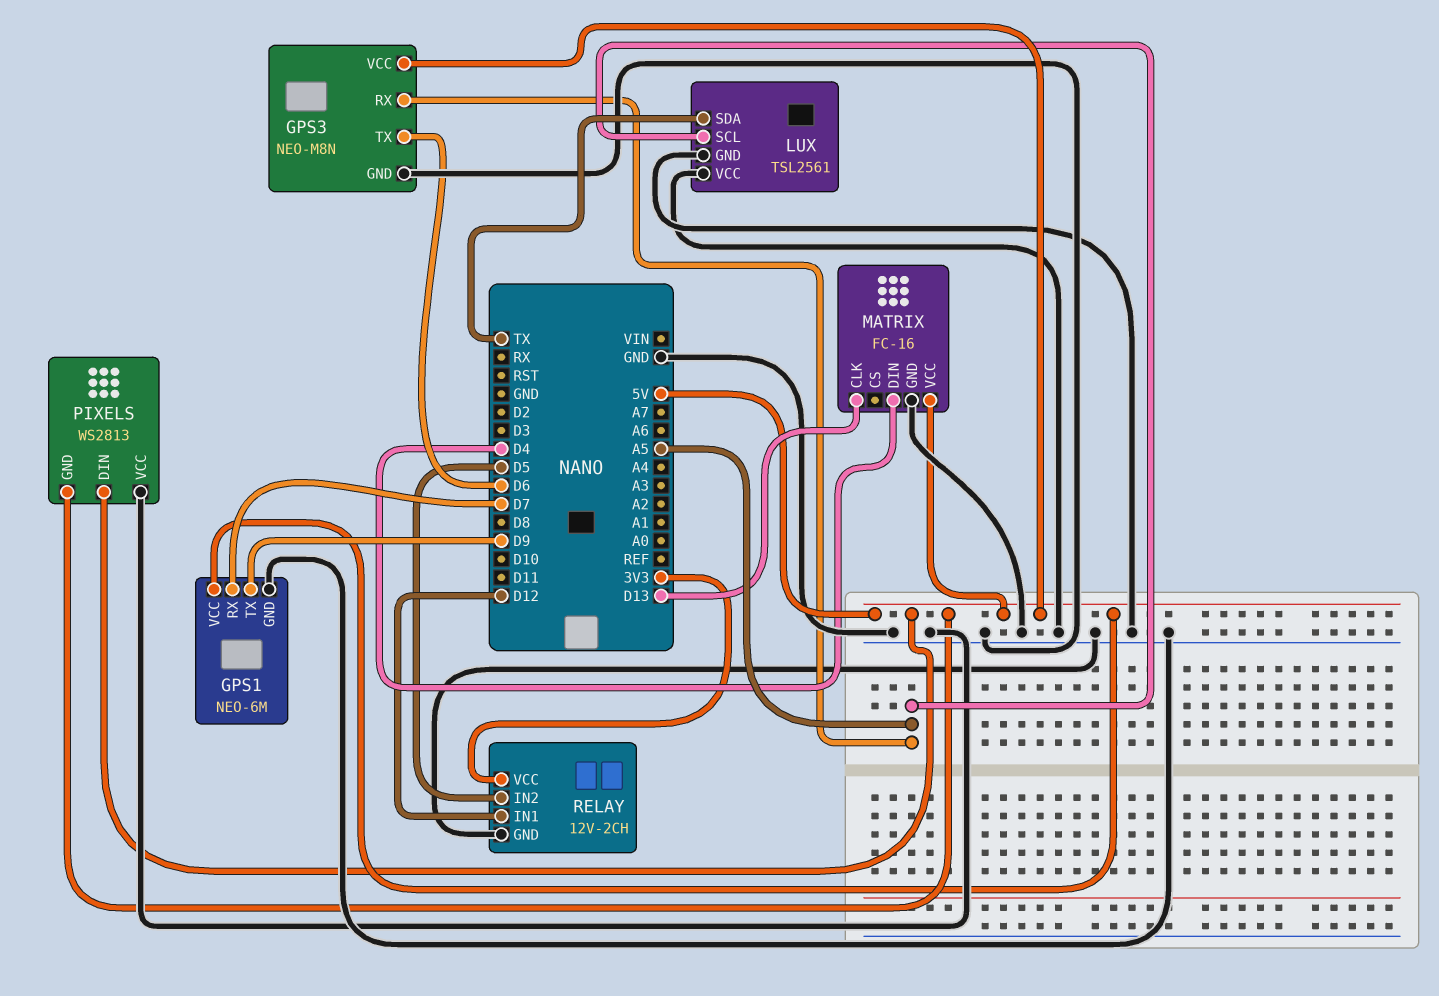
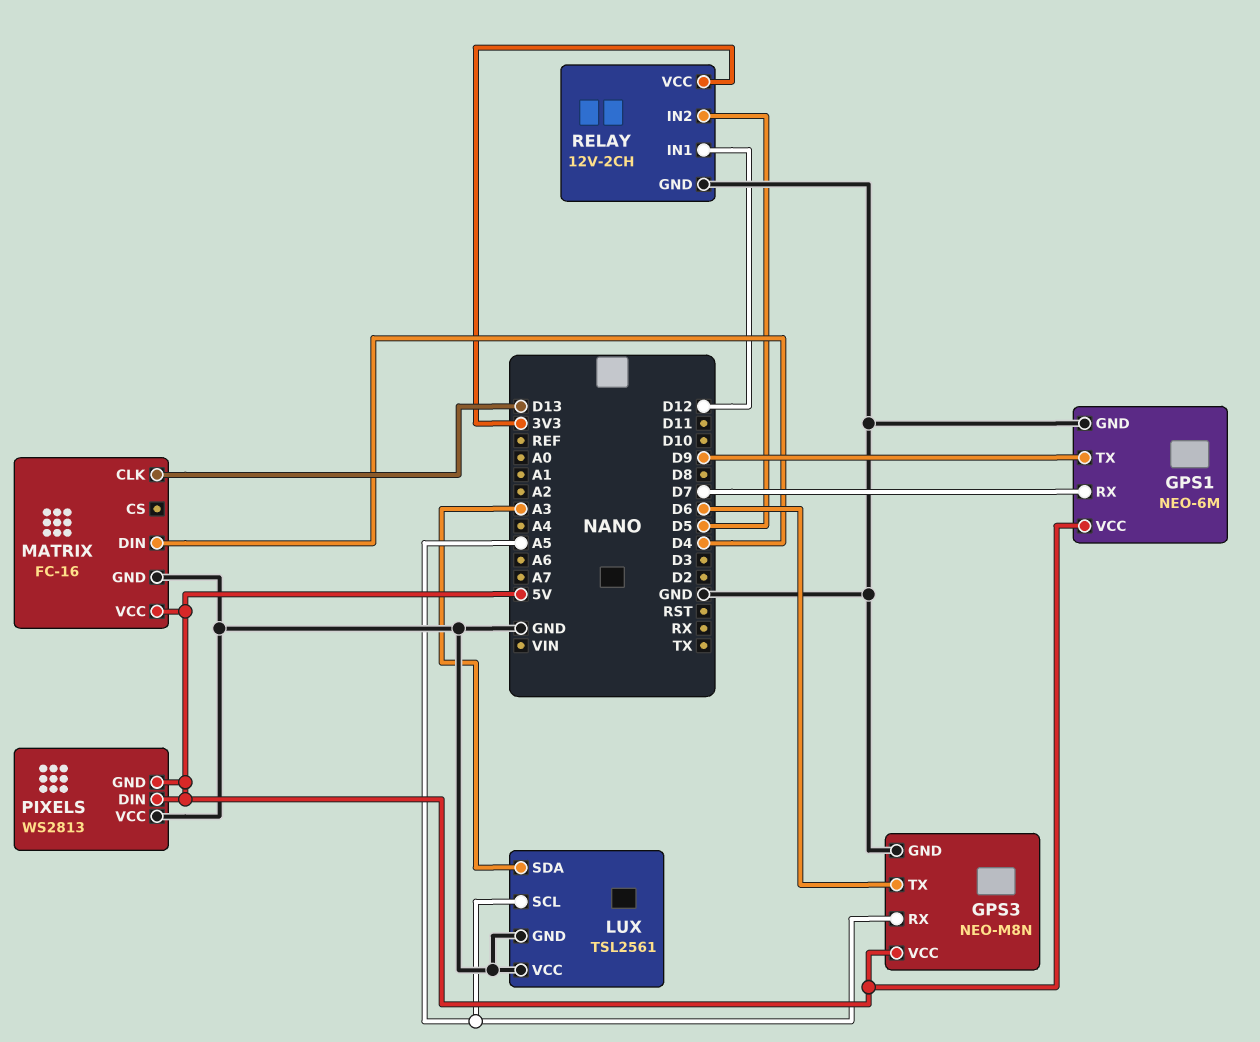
LUX pin SDA: TX -> A3

